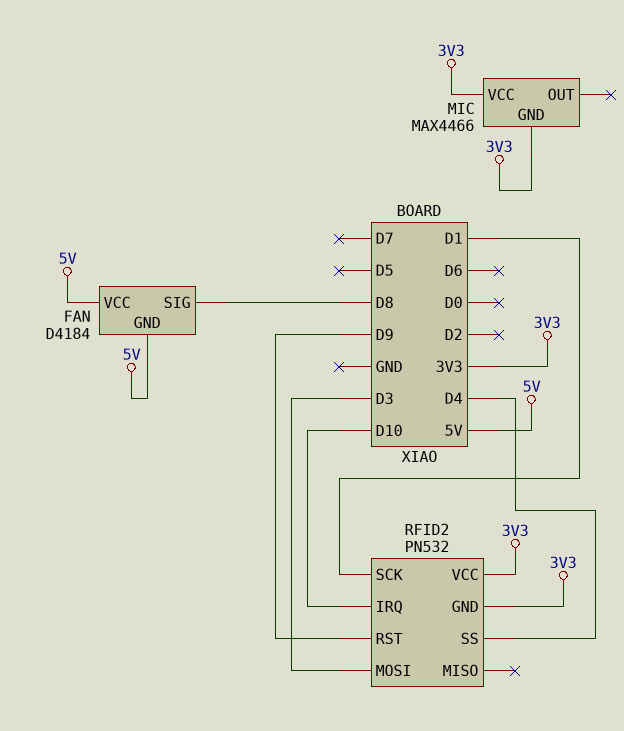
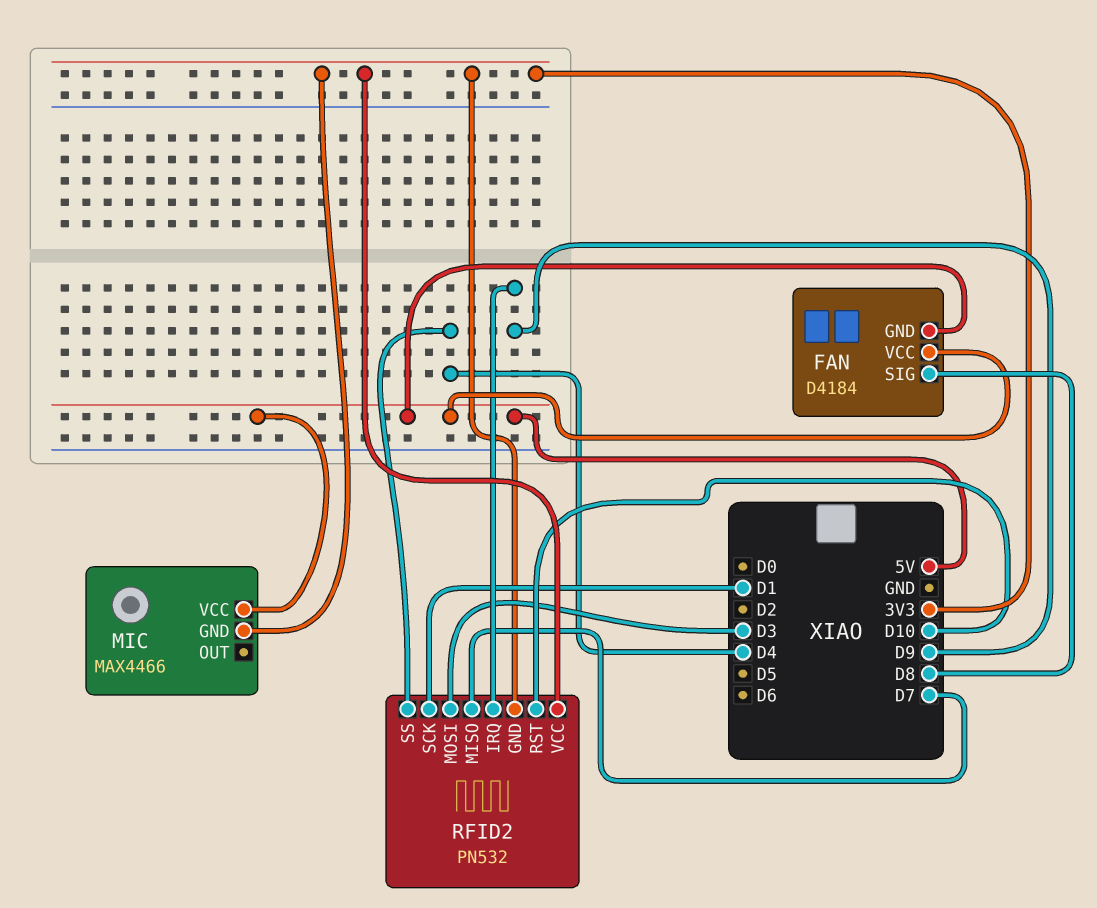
MIC pin VCC: 3V3 -> 5V
RFID2 pin IRQ: D10 -> D9
RFID2 pin MISO: none -> D7
RFID2 pin RST: D9 -> D10

